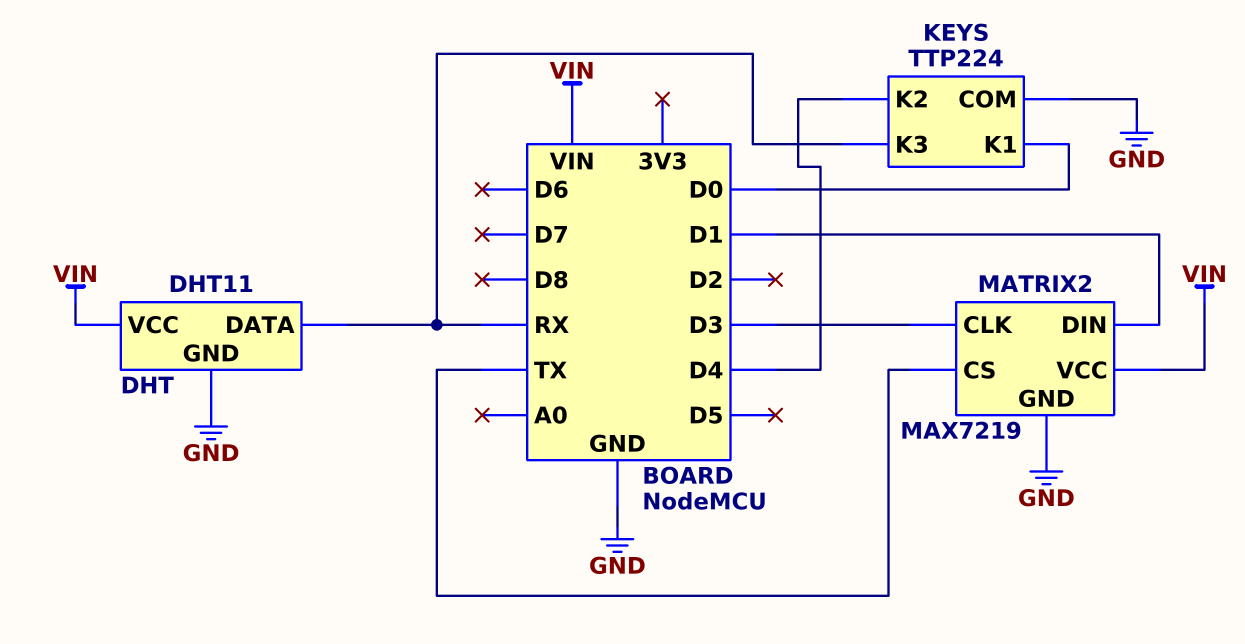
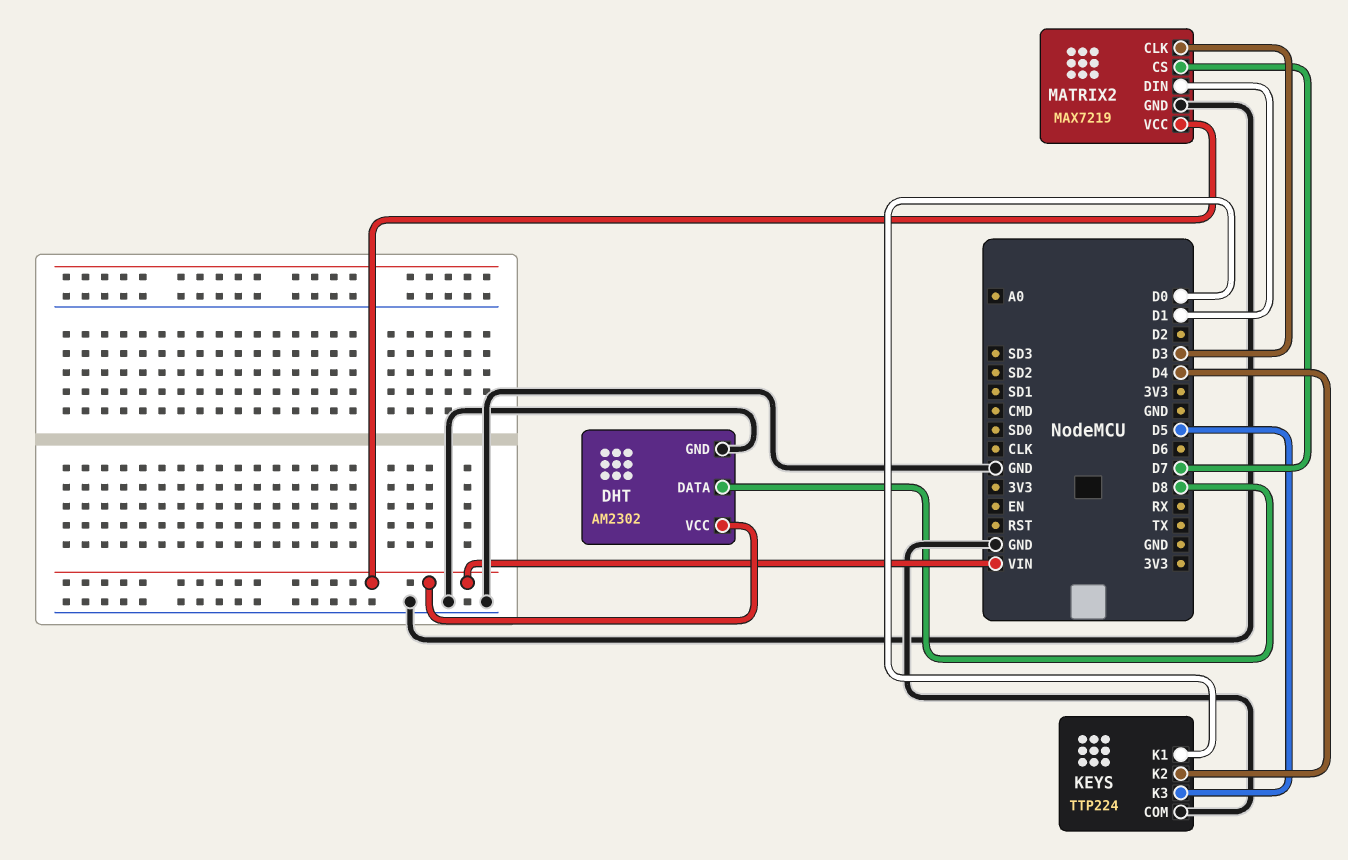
DHT: DHT11 -> AM2302
DHT pin DATA: RX -> D8
KEYS pin K3: RX -> D5
MATRIX2 pin CS: TX -> D7

